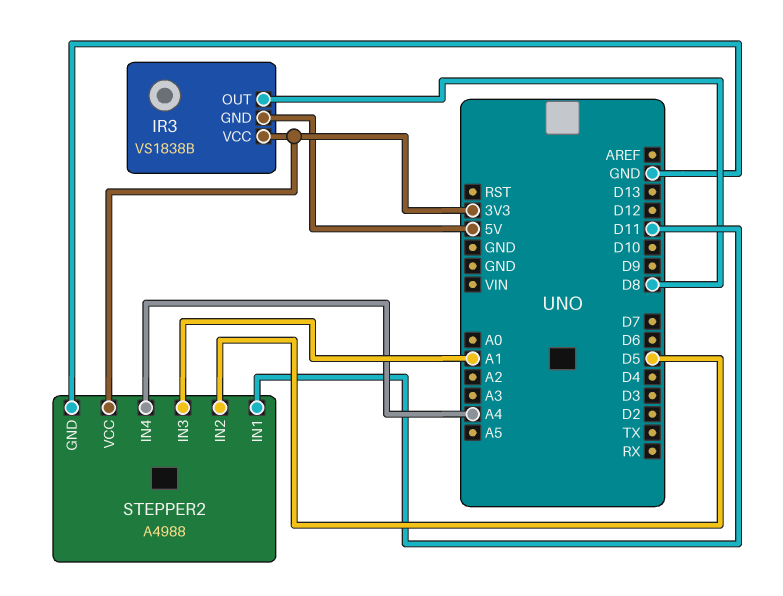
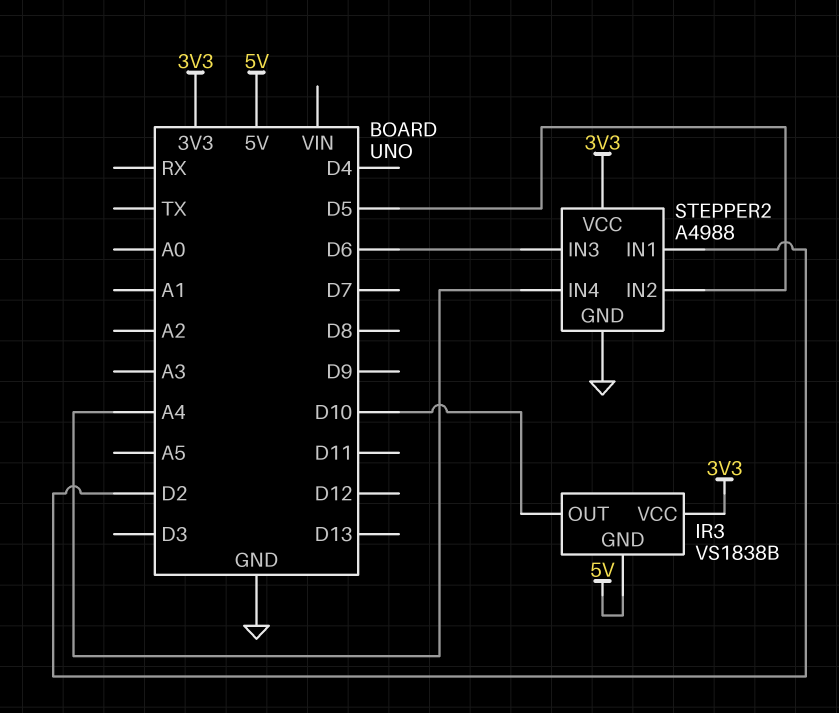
IR3 pin OUT: D8 -> D10
STEPPER2 pin IN1: D11 -> D2
STEPPER2 pin IN3: A1 -> D6

